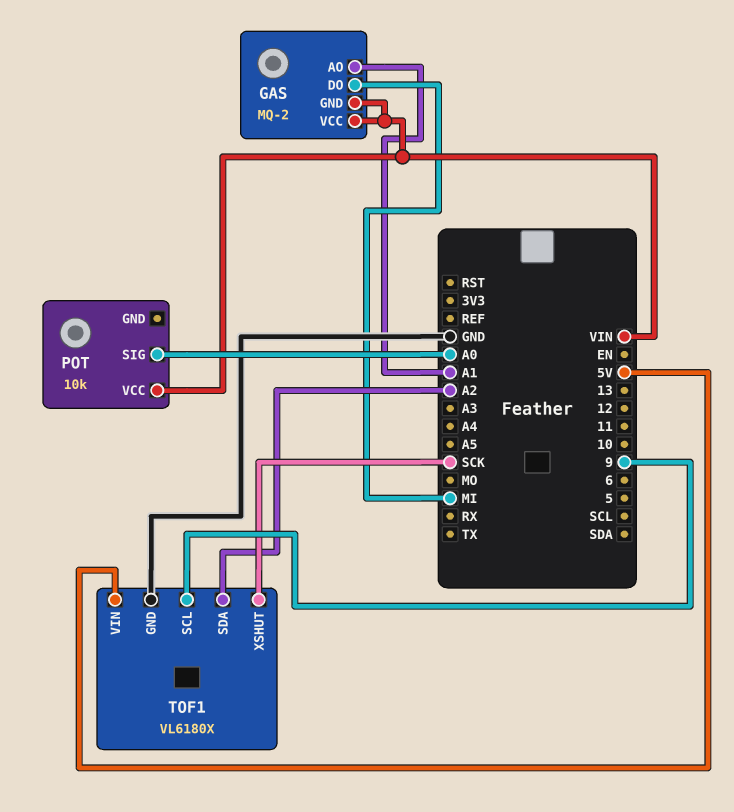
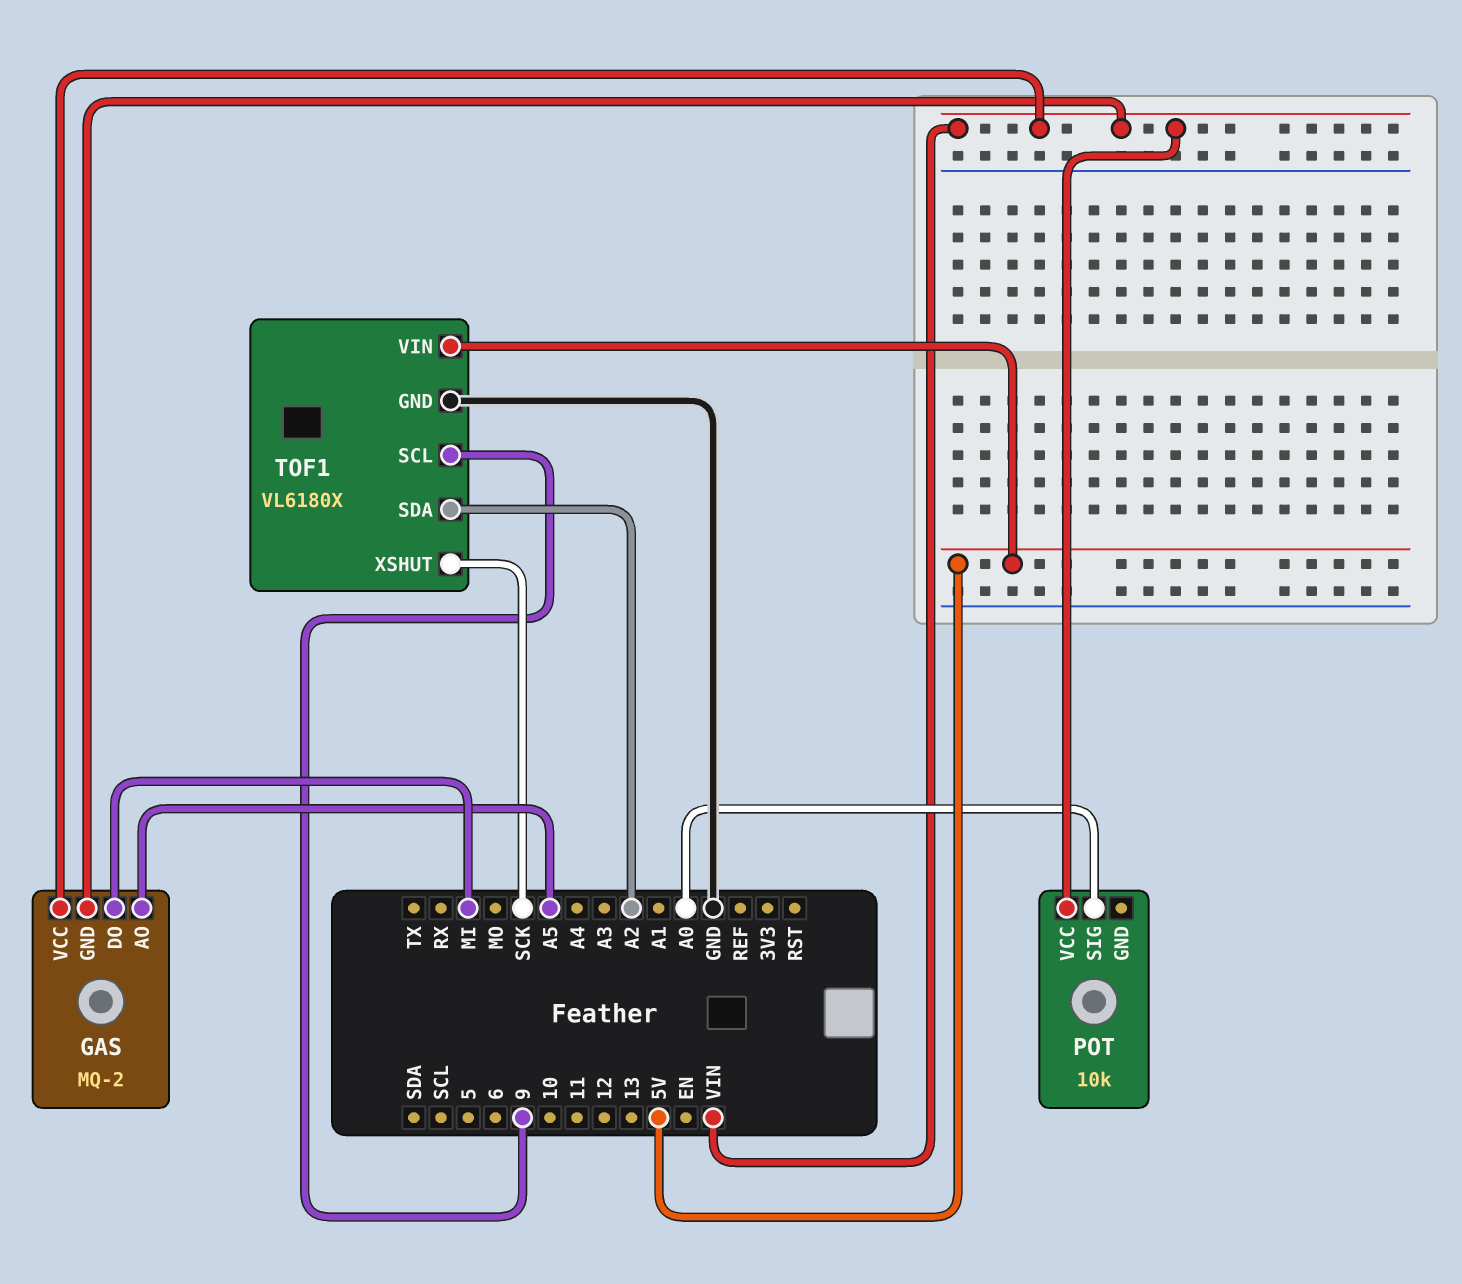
GAS pin AO: A1 -> A5

